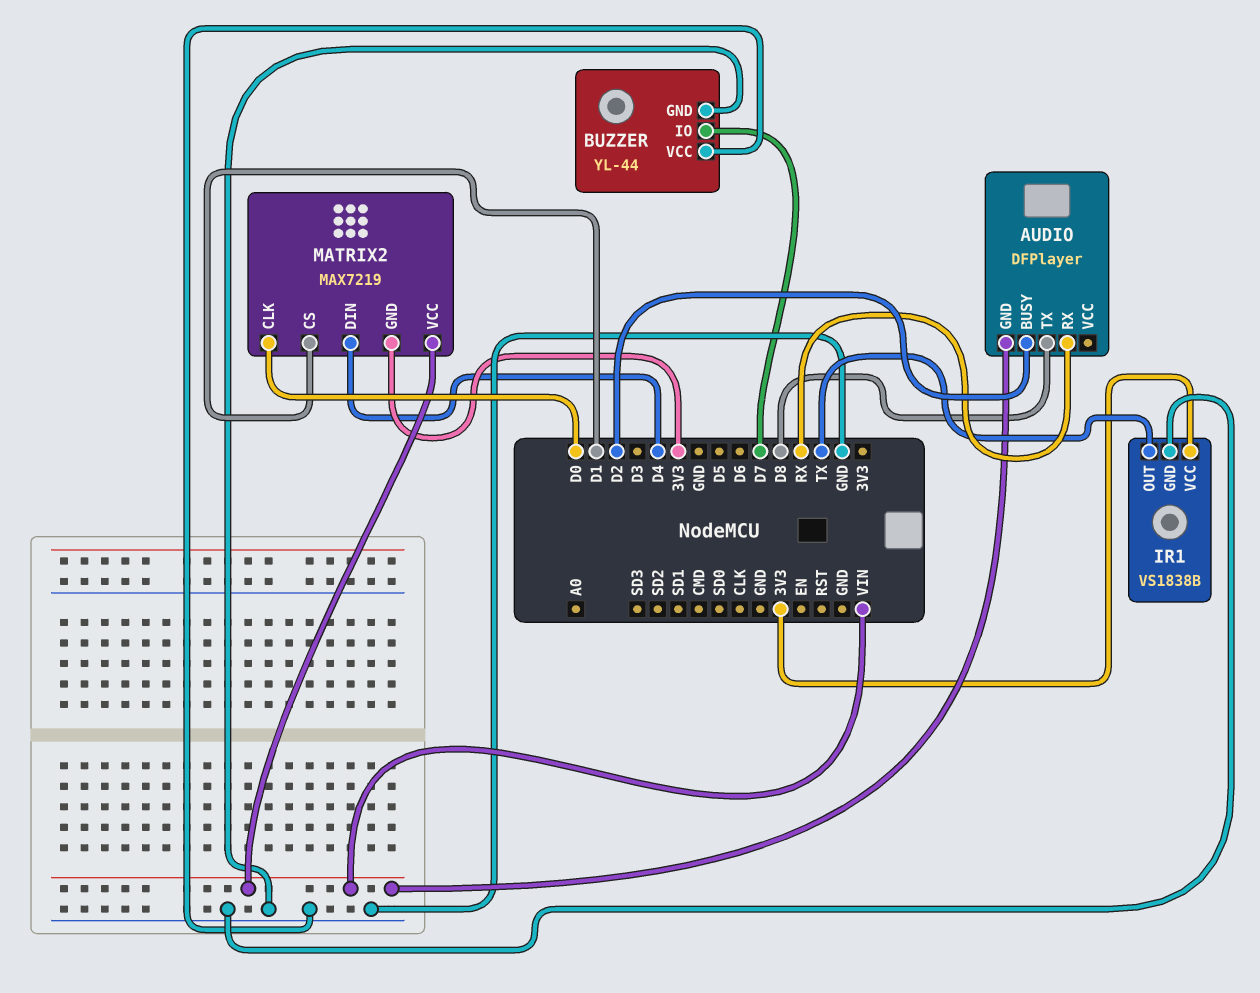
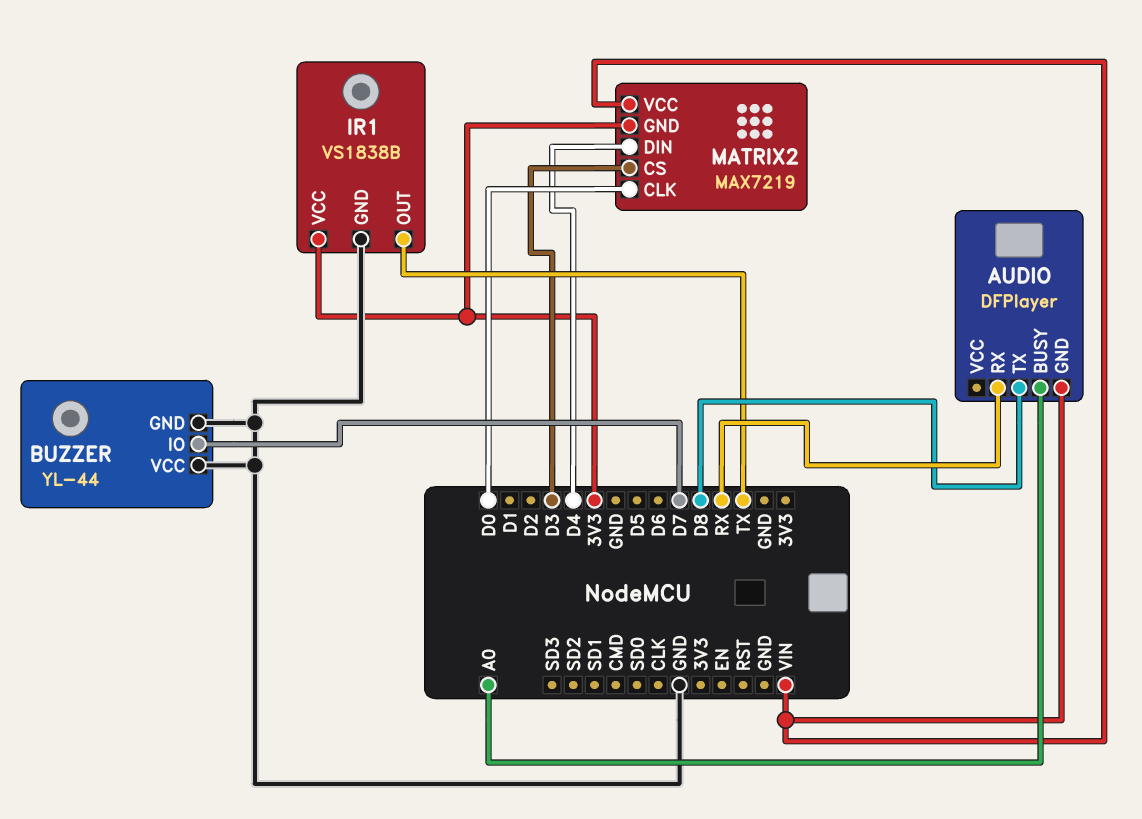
AUDIO pin BUSY: D2 -> A0
MATRIX2 pin CS: D1 -> D3

